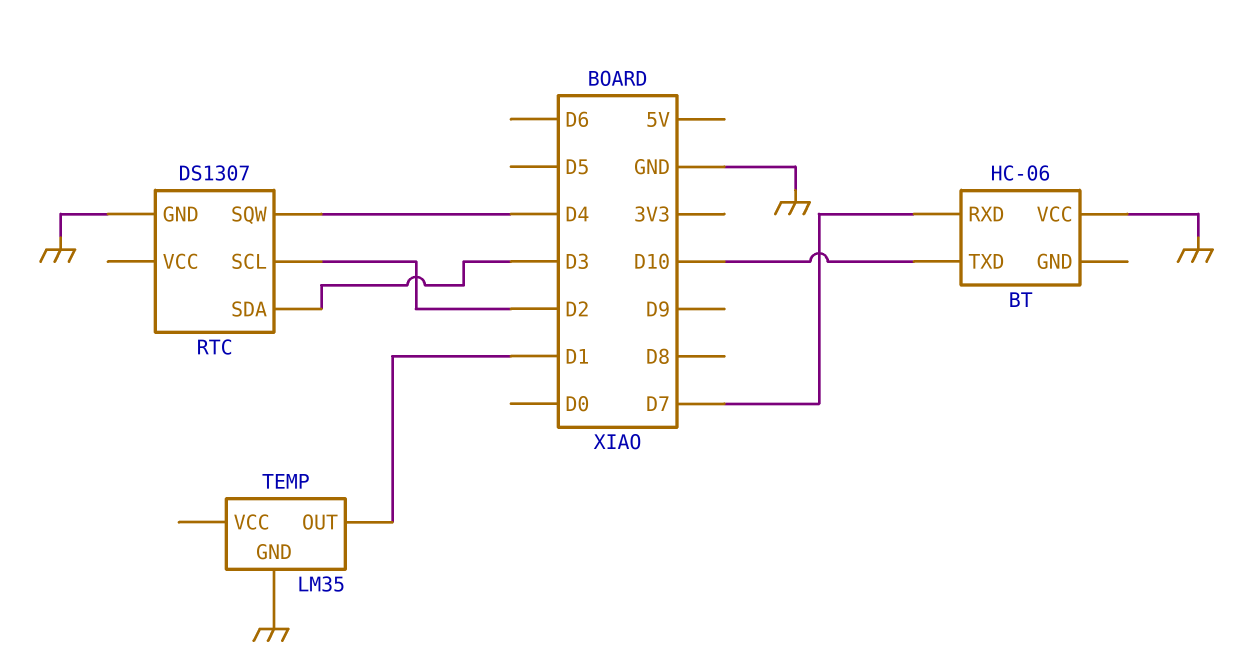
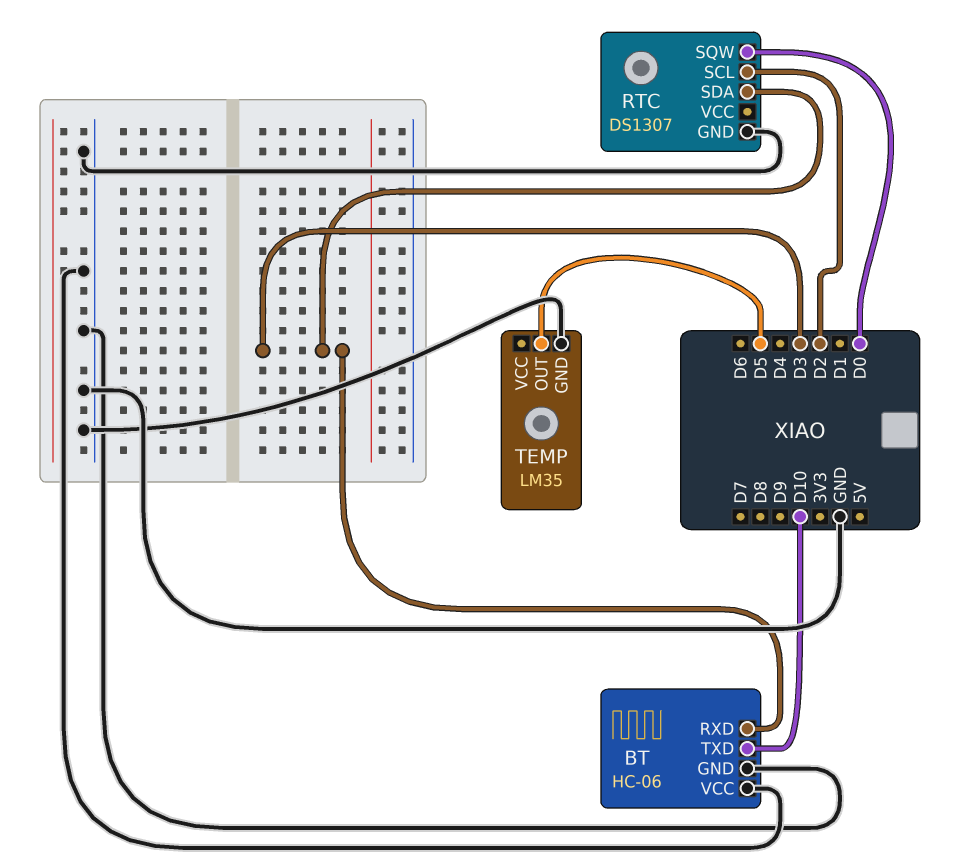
BT pin GND: none -> GND
BT pin RXD: D7 -> D3
RTC pin SQW: D4 -> D0
TEMP pin OUT: D1 -> D5

